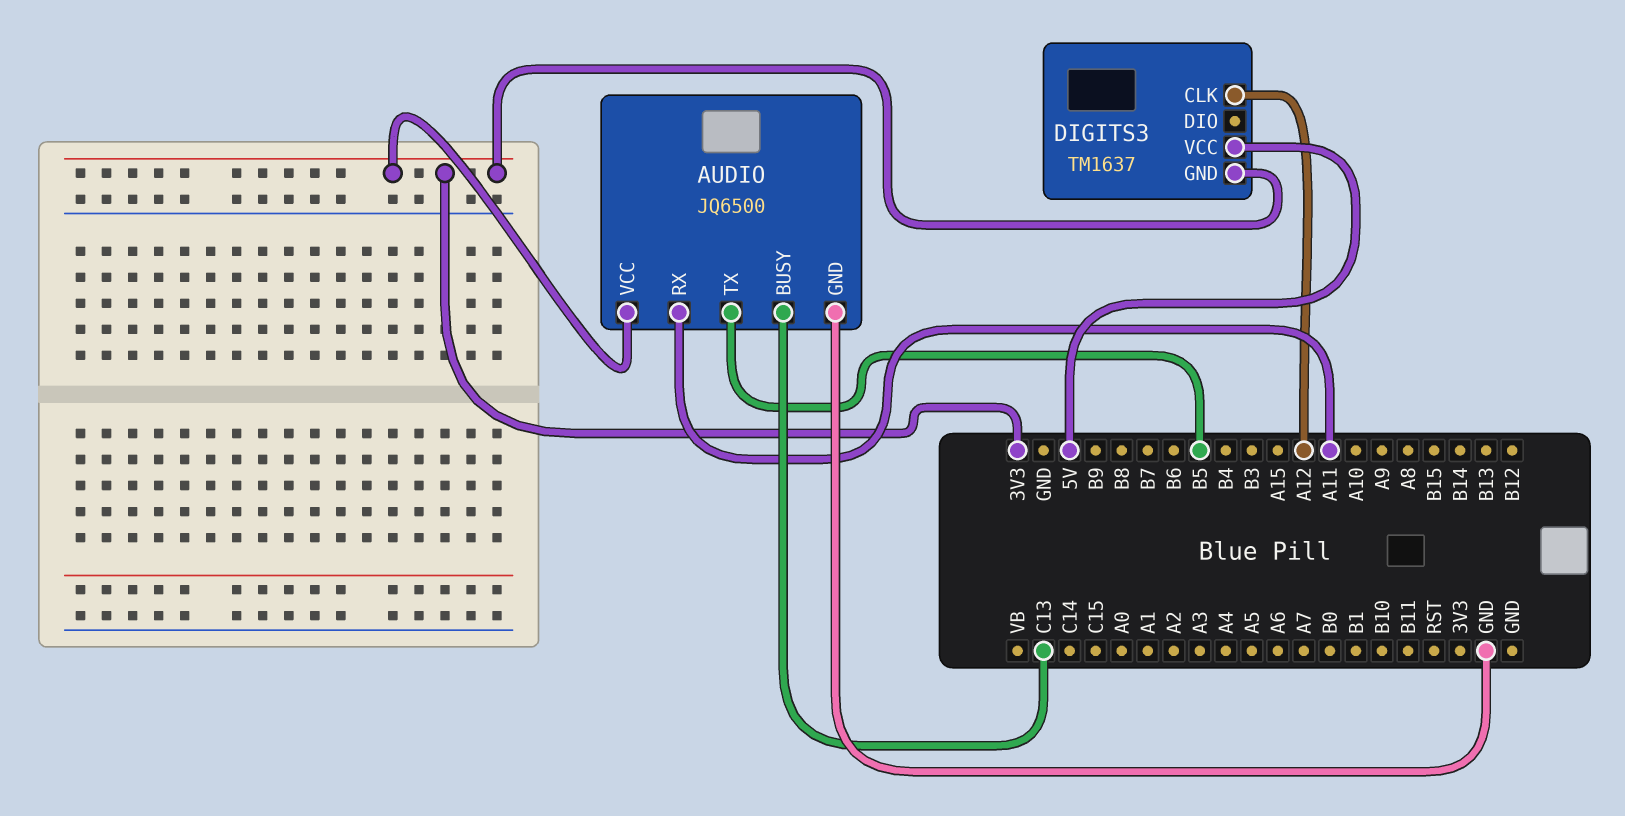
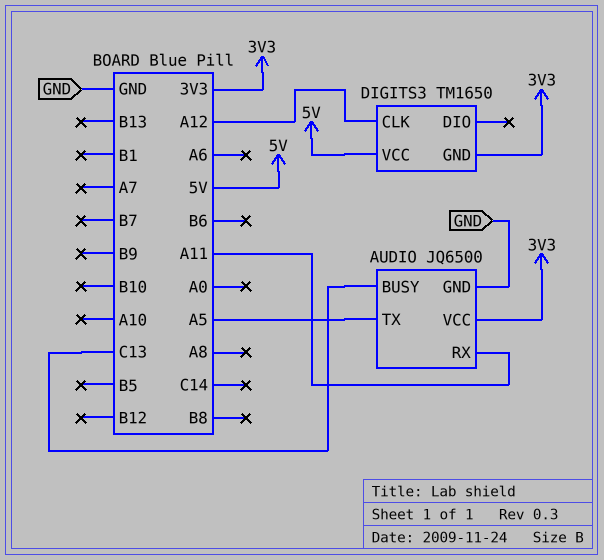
AUDIO pin TX: B5 -> A5
DIGITS3: TM1637 -> TM1650

